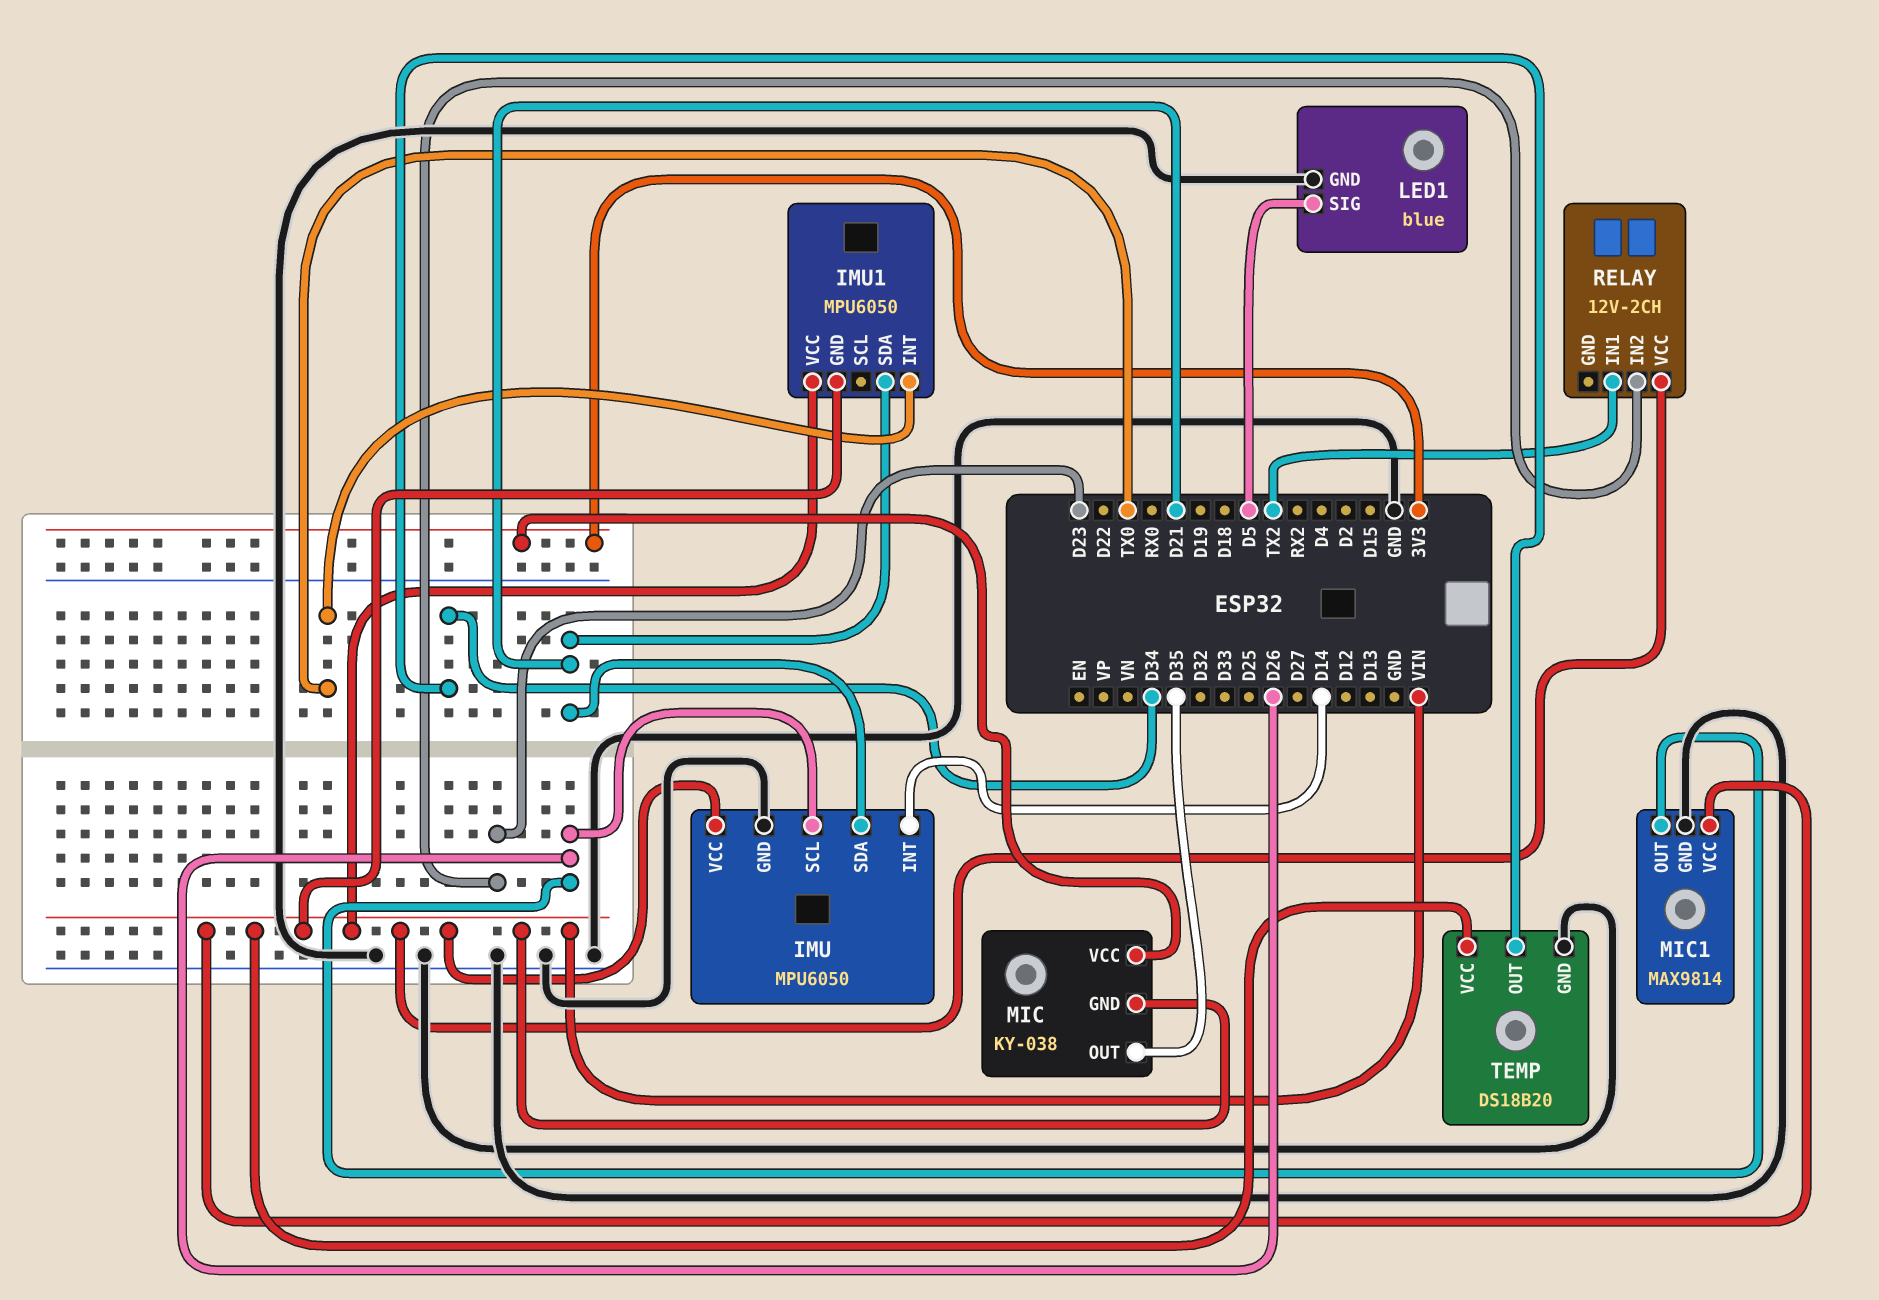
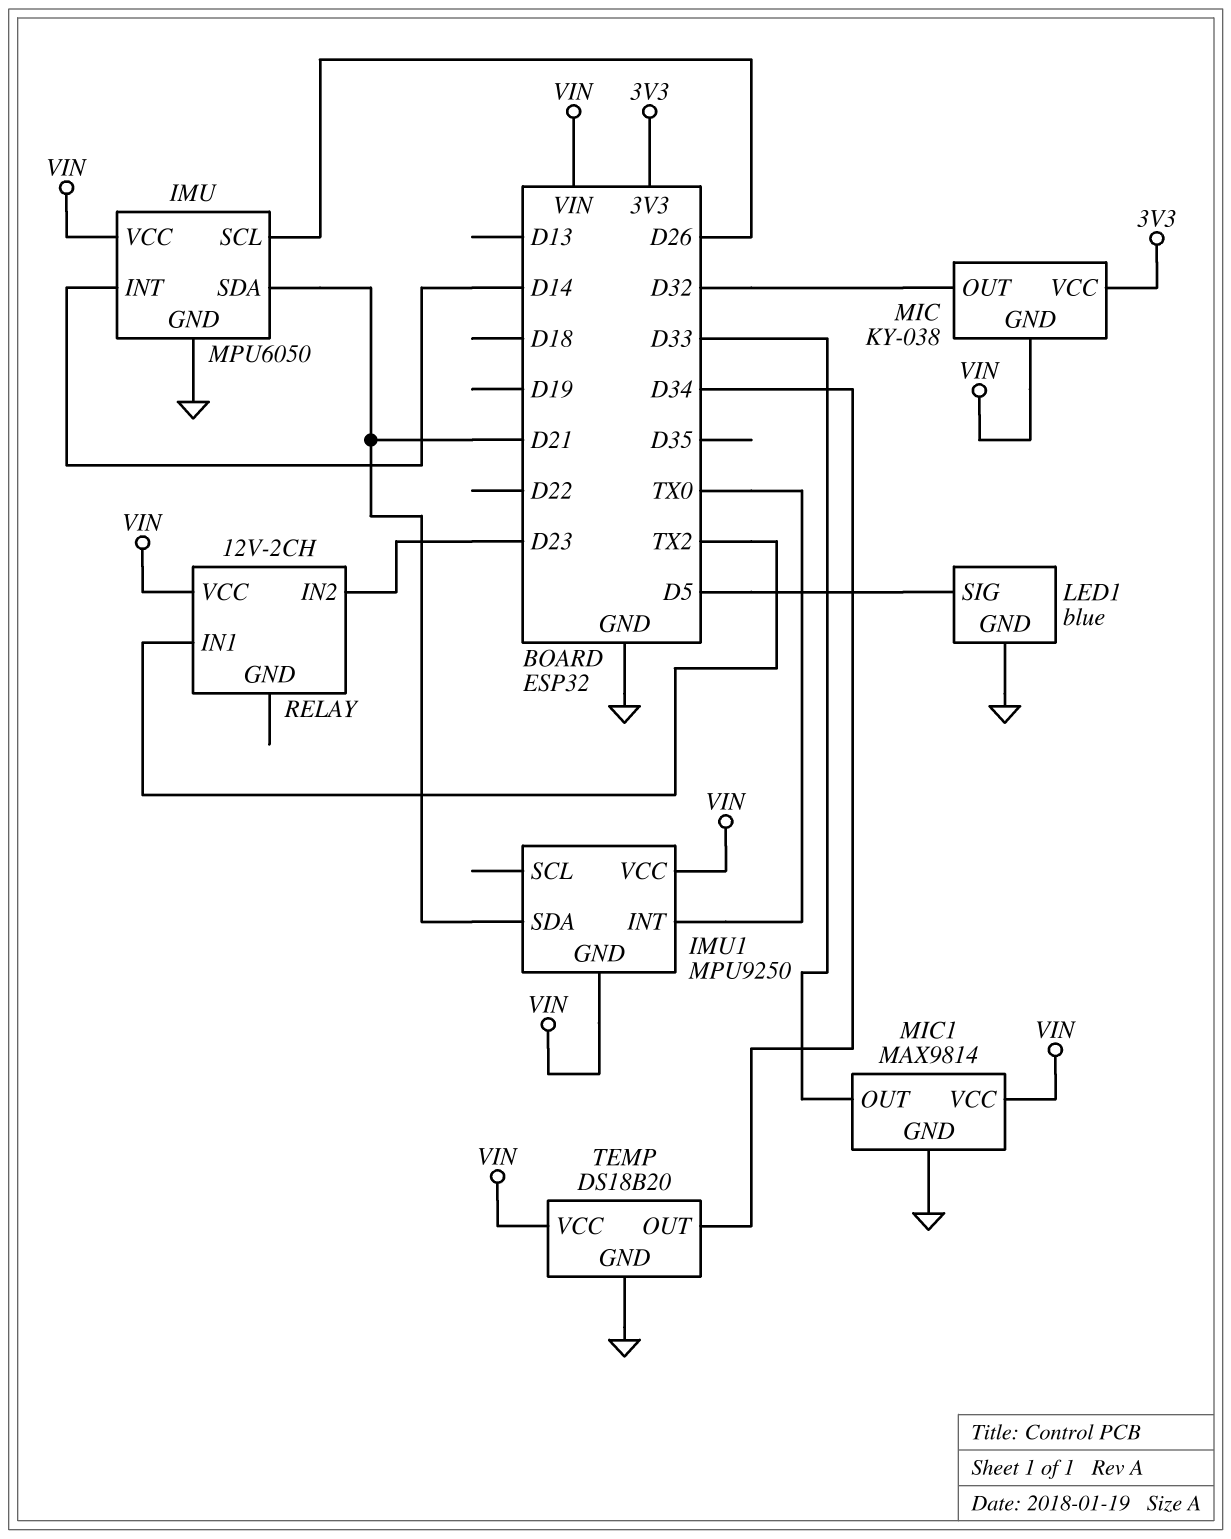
IMU1: MPU6050 -> MPU9250
MIC pin OUT: D35 -> D32
MIC1 pin OUT: D26 -> D33

